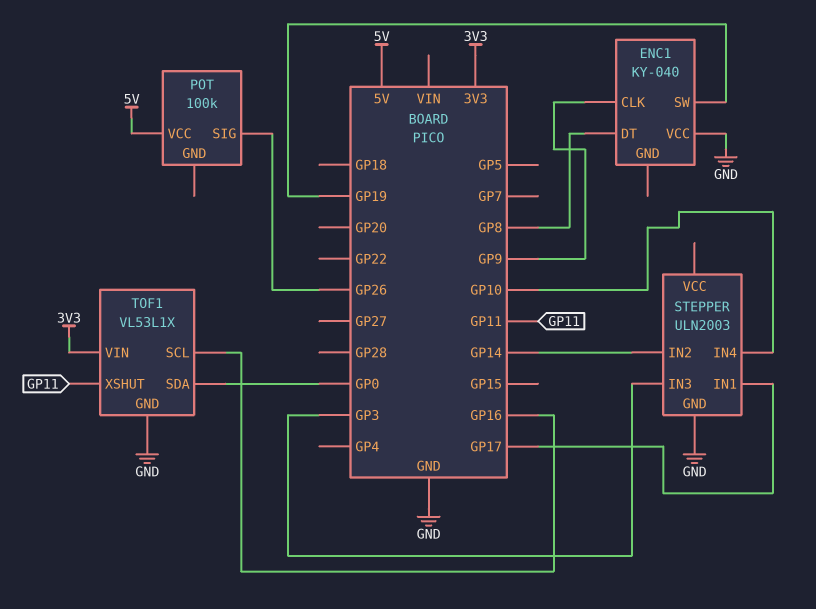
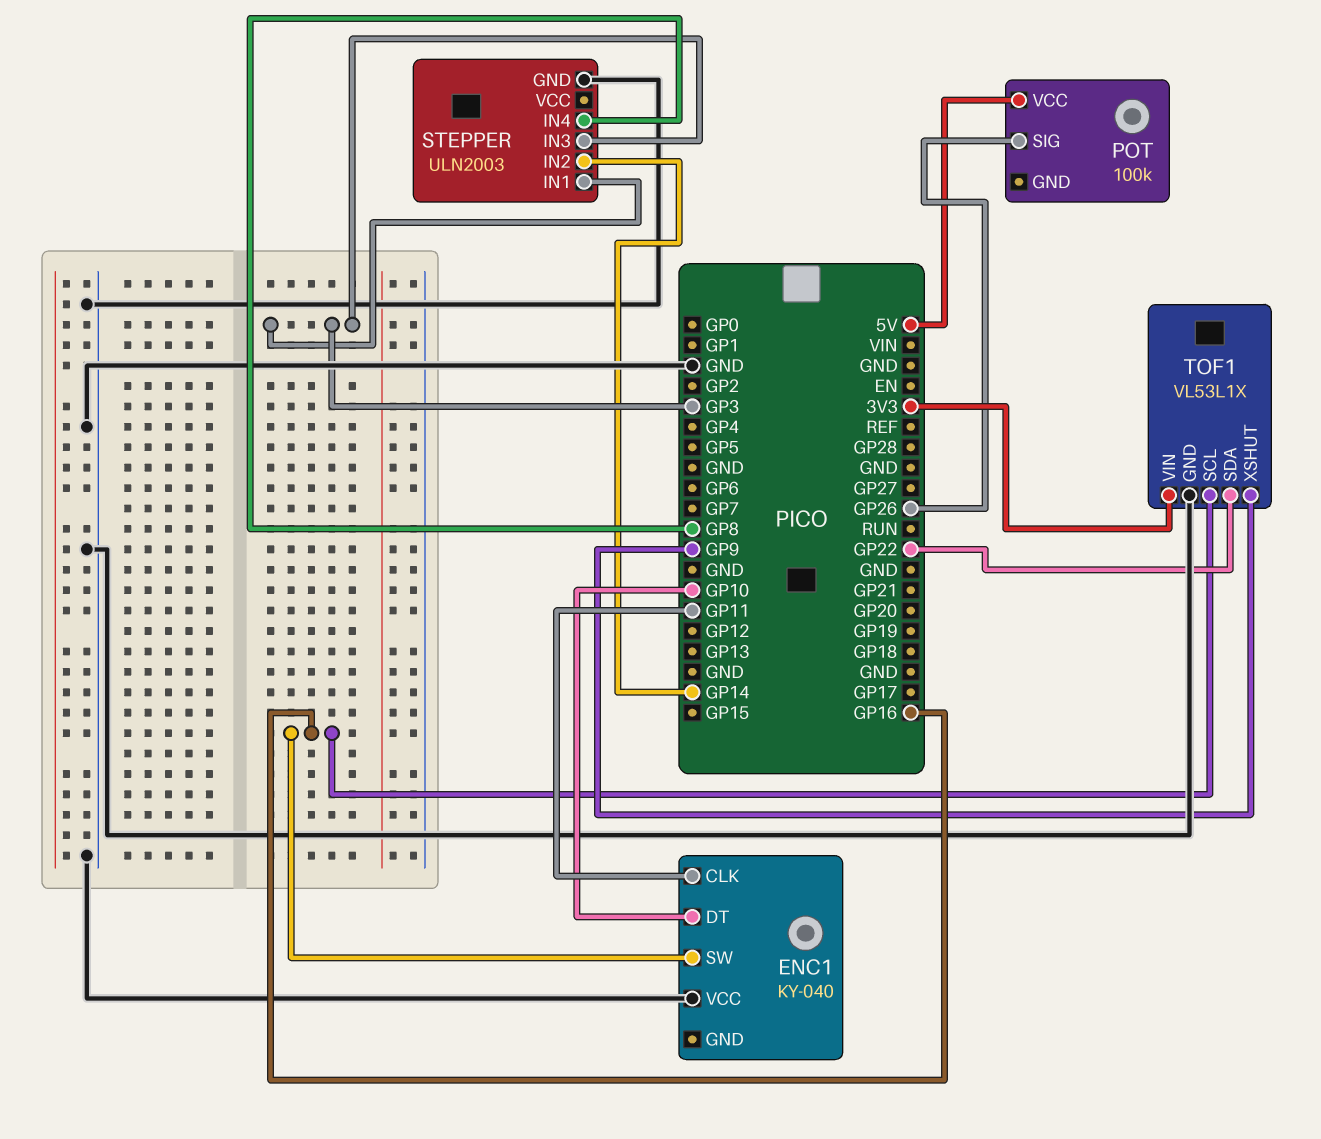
ENC1 pin CLK: GP9 -> GP11
ENC1 pin DT: GP8 -> GP10
ENC1 pin SW: GP19 -> GP16
STEPPER pin IN1: GP17 -> GP3
STEPPER pin IN4: GP10 -> GP8
TOF1 pin SDA: GP0 -> GP22
TOF1 pin XSHUT: GP11 -> GP9

